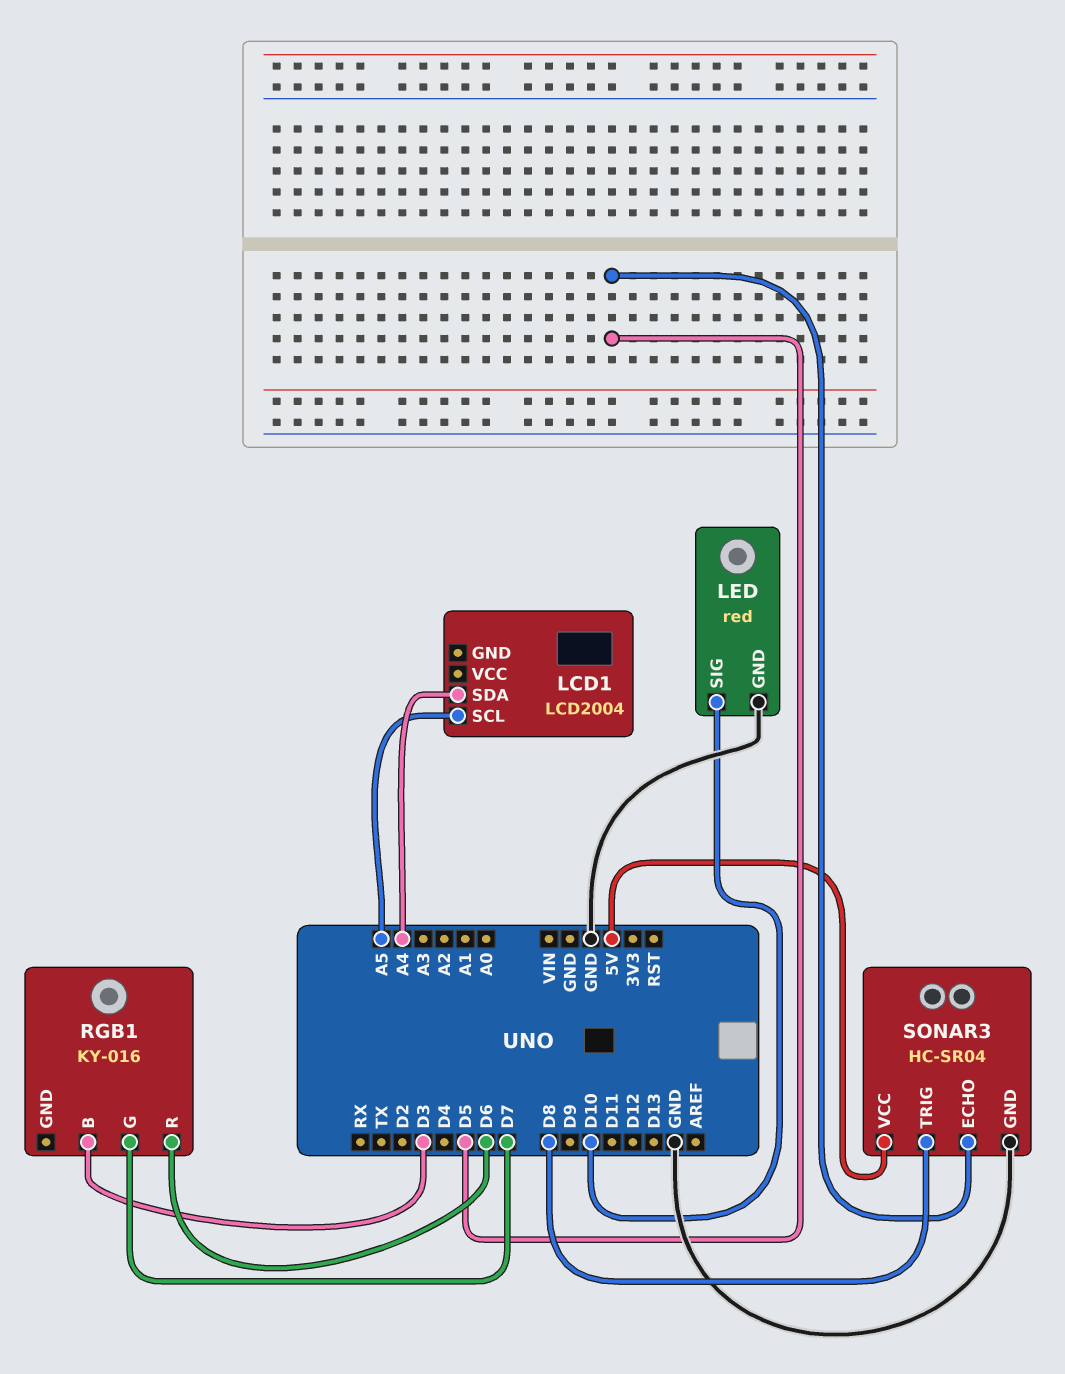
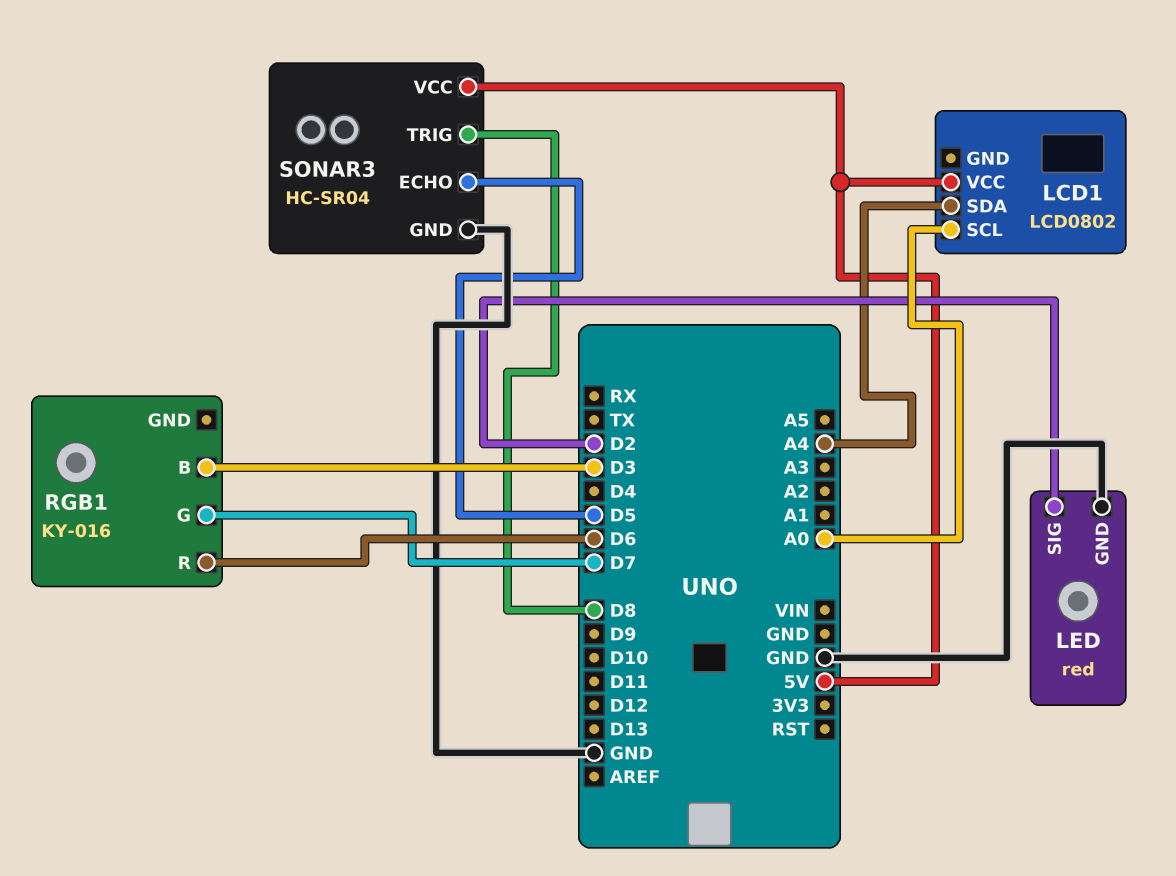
LCD1: LCD2004 -> LCD0802
LCD1 pin SCL: A5 -> A0
LCD1 pin VCC: none -> 5V
LED pin SIG: D10 -> D2

